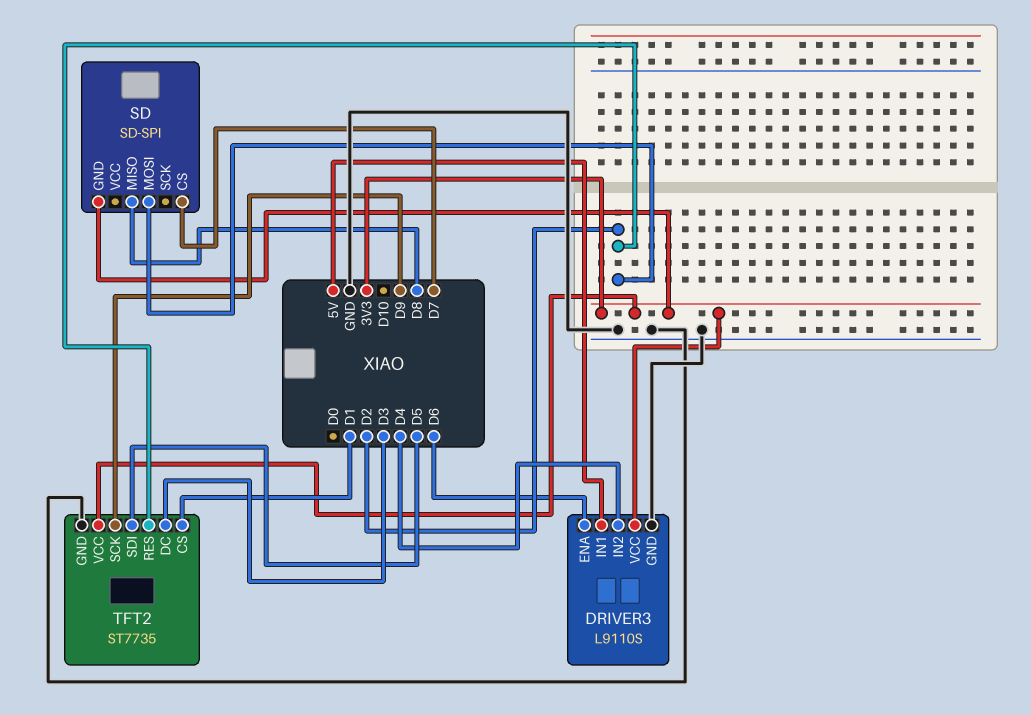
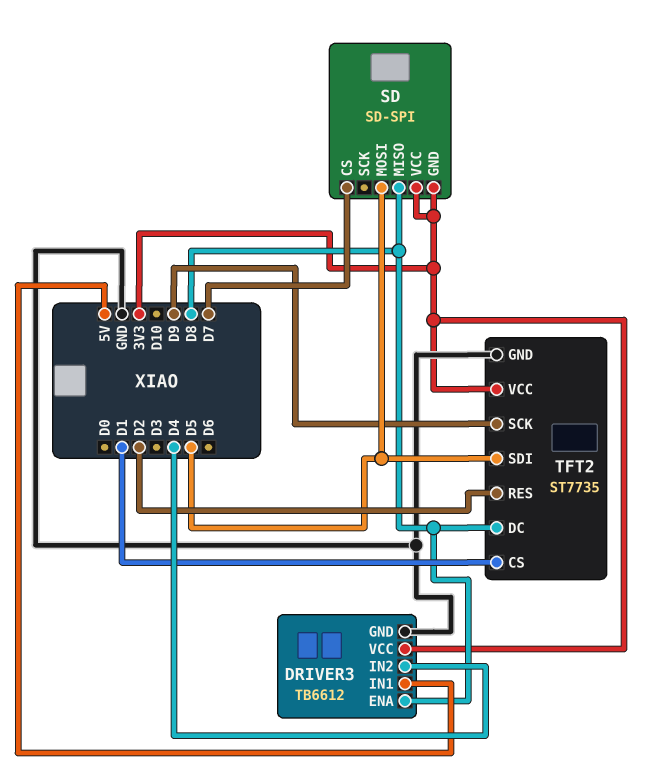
DRIVER3: L9110S -> TB6612
DRIVER3 pin ENA: D6 -> D8
SD pin MOSI: D2 -> D5
SD pin VCC: none -> 3V3
TFT2 pin DC: D3 -> D8

